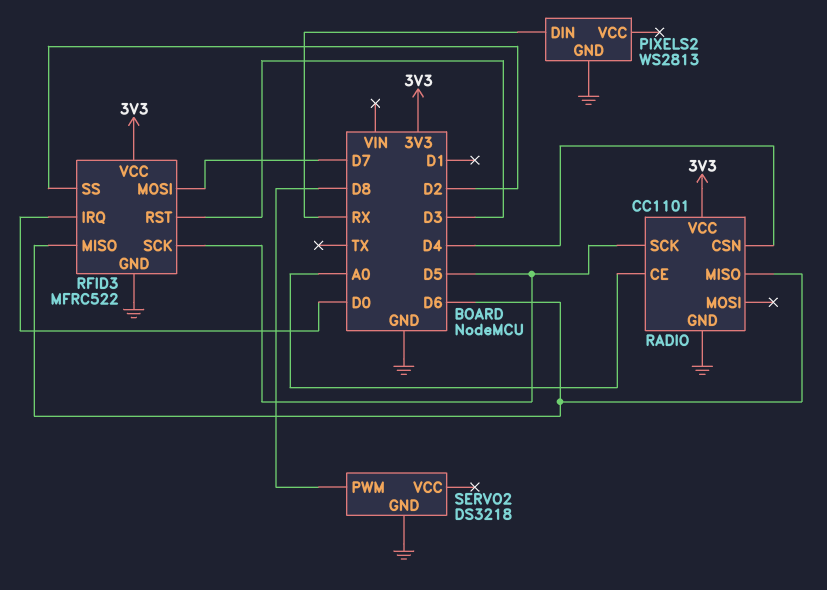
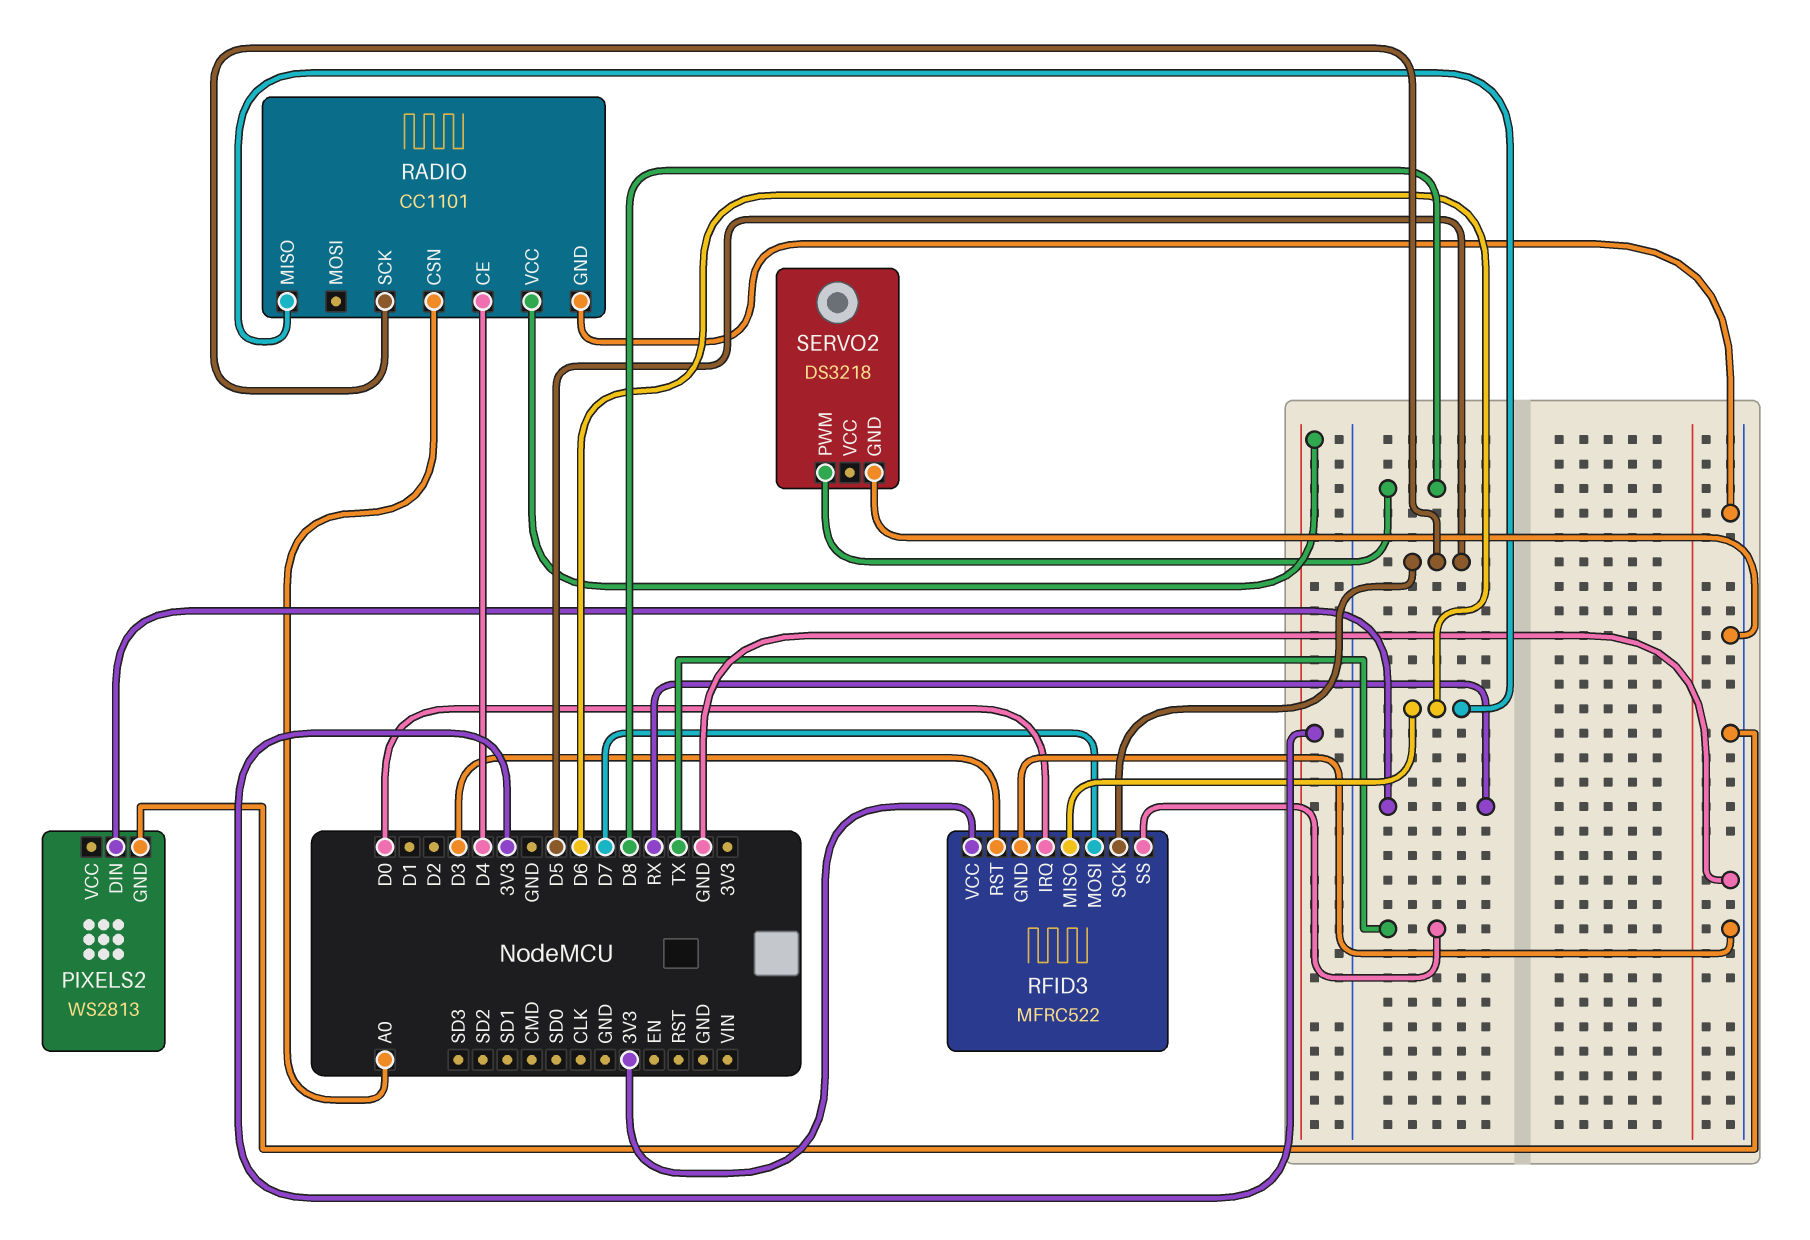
RADIO pin CE: A0 -> D4
RADIO pin CSN: D4 -> A0
RFID3 pin SS: D2 -> TX

